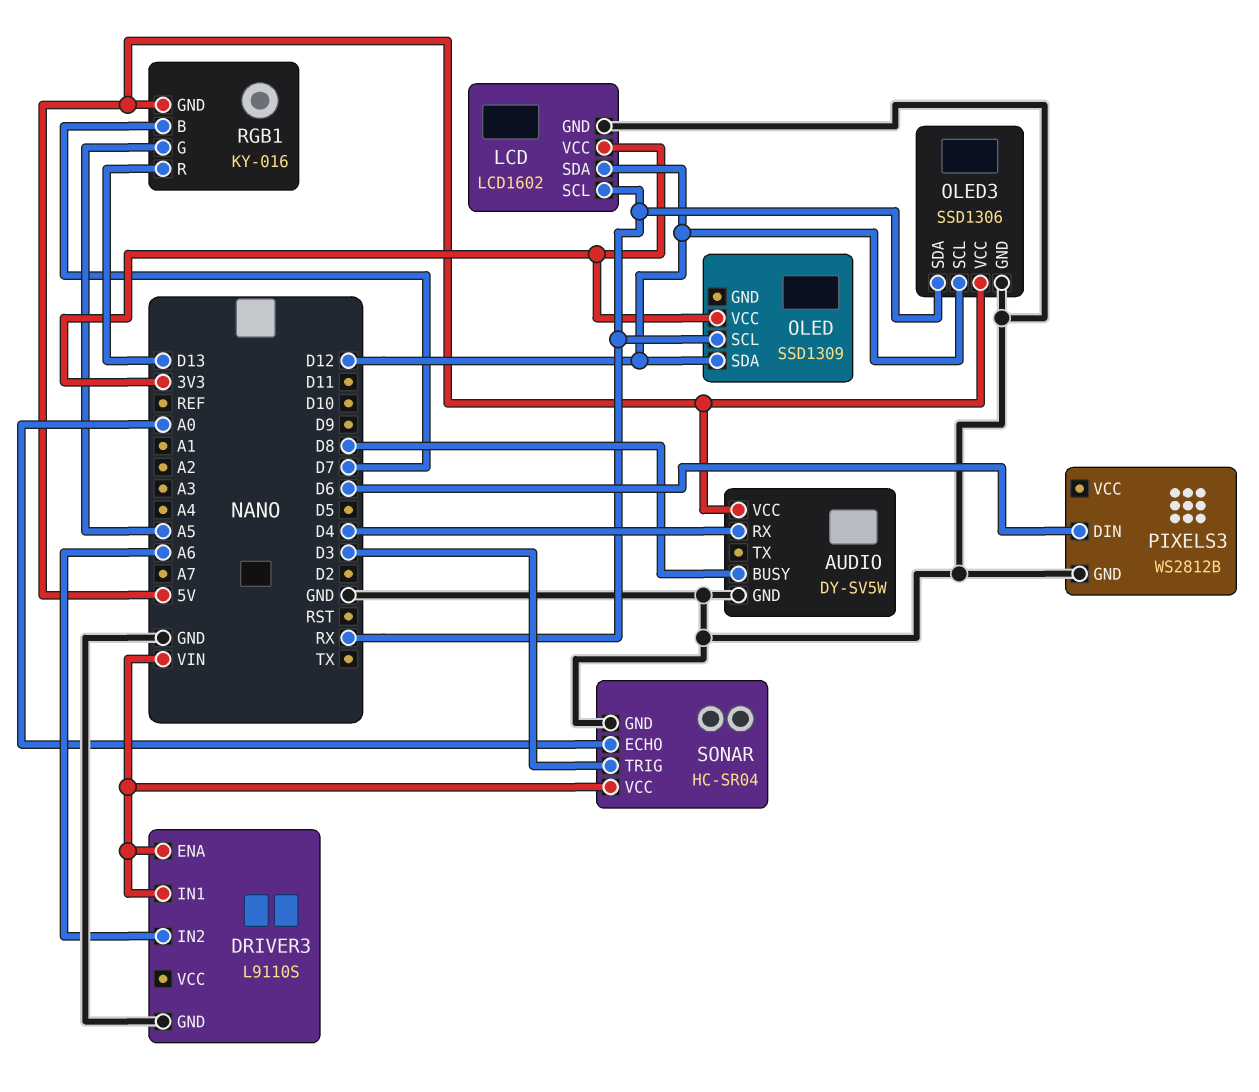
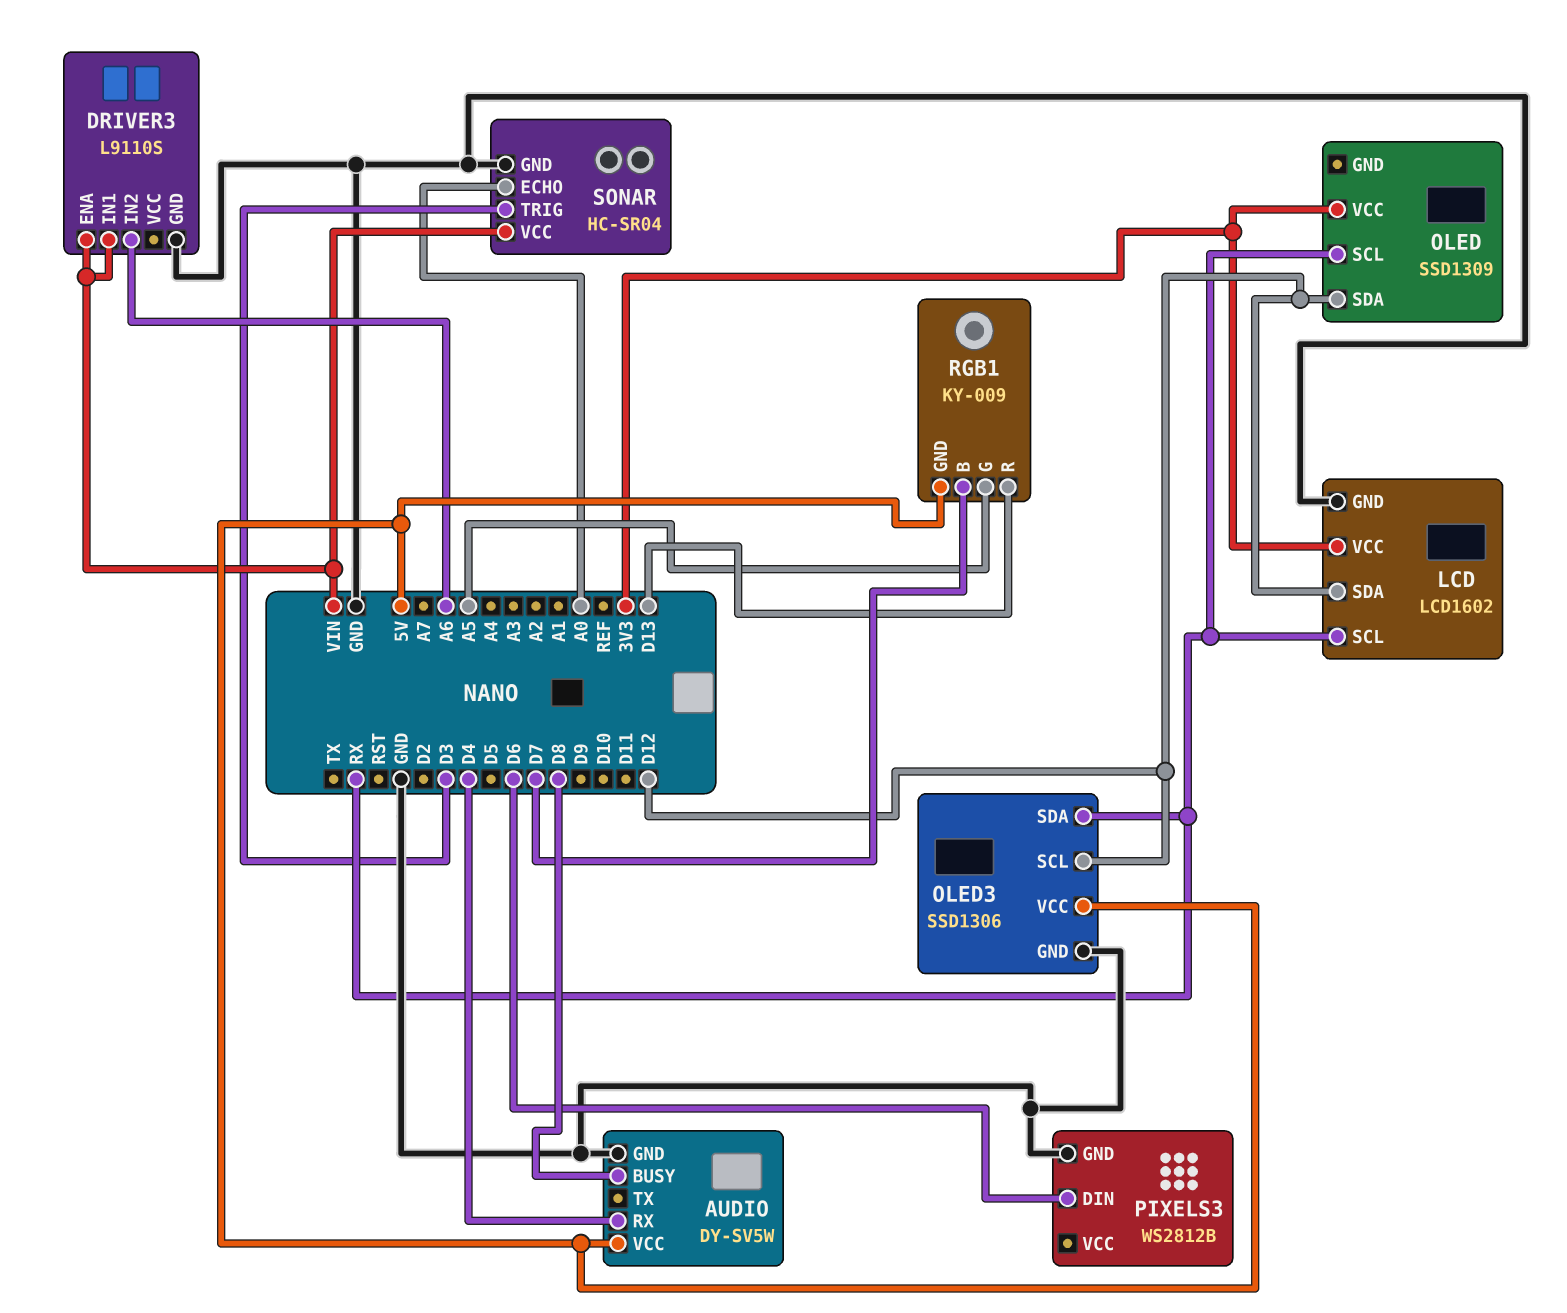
RGB1: KY-016 -> KY-009

